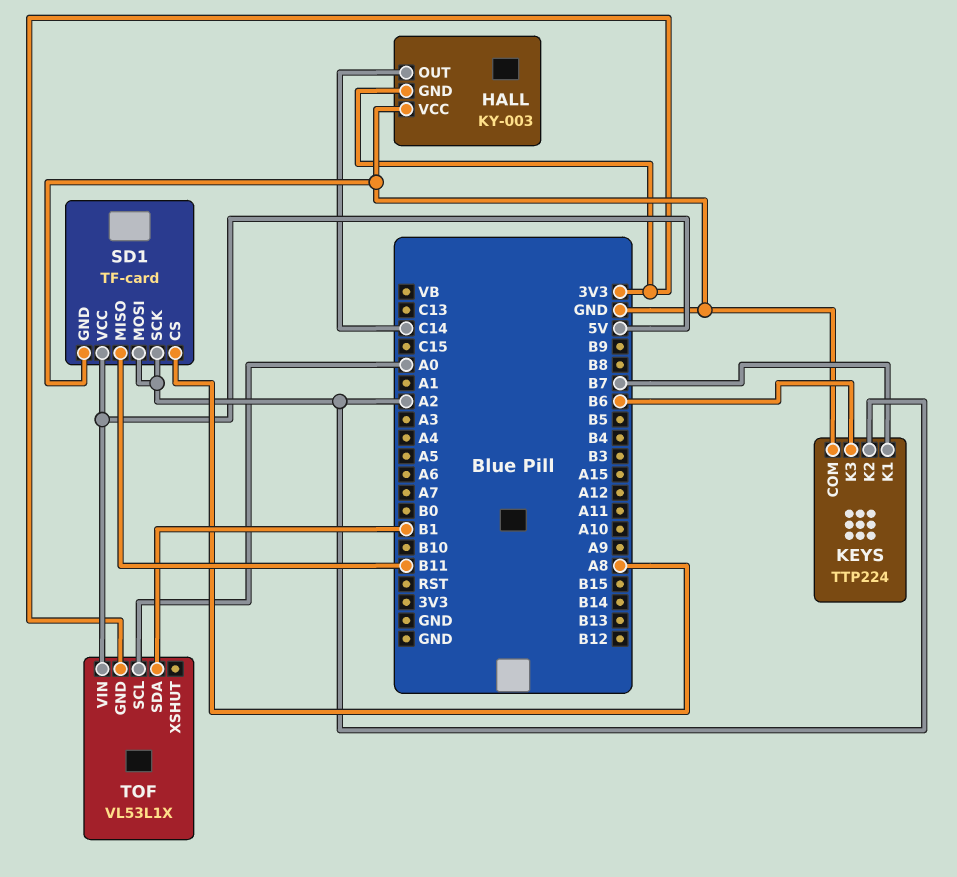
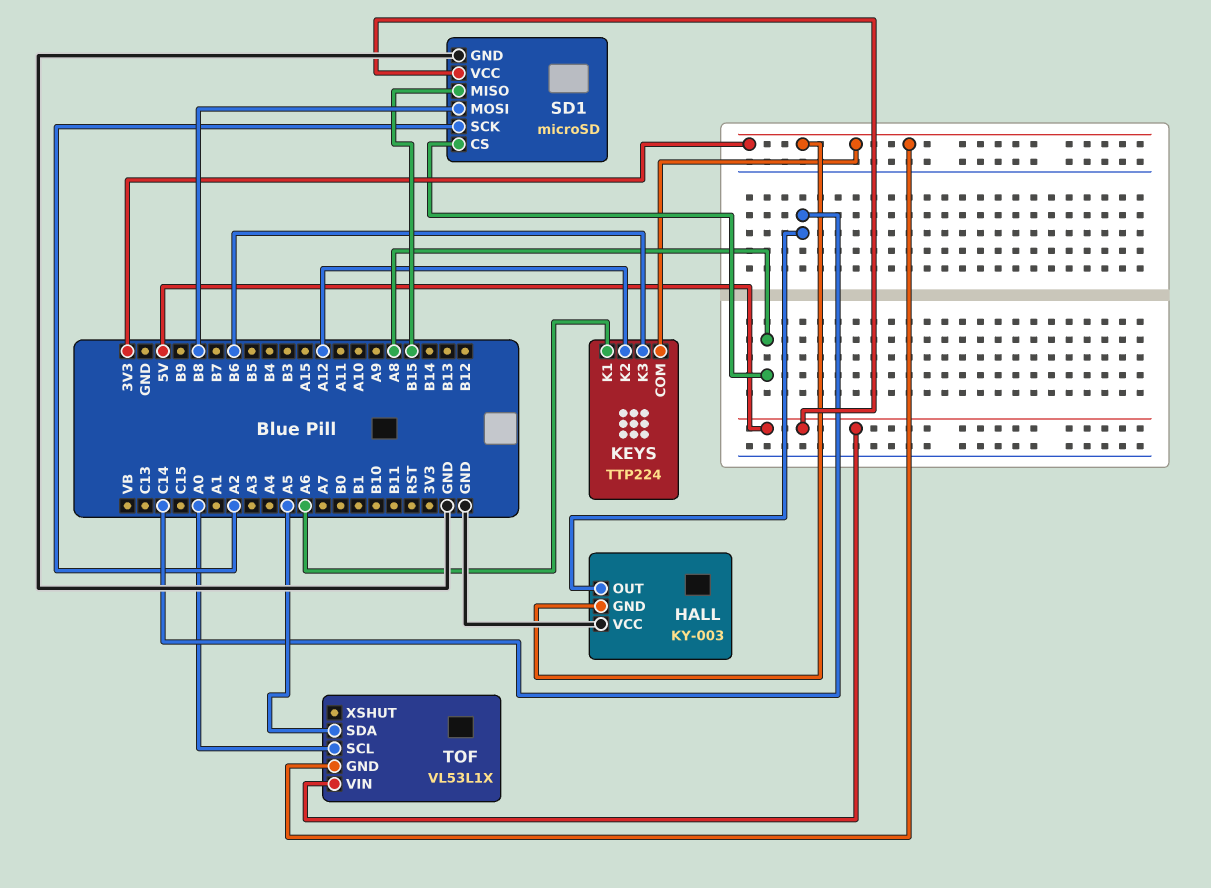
KEYS pin COM: GND -> 3V3
KEYS pin K1: B7 -> A6
KEYS pin K2: A2 -> A12
SD1: TF-card -> microSD
SD1 pin MISO: B11 -> B15
SD1 pin MOSI: A2 -> B8
TOF pin SDA: B1 -> A5

